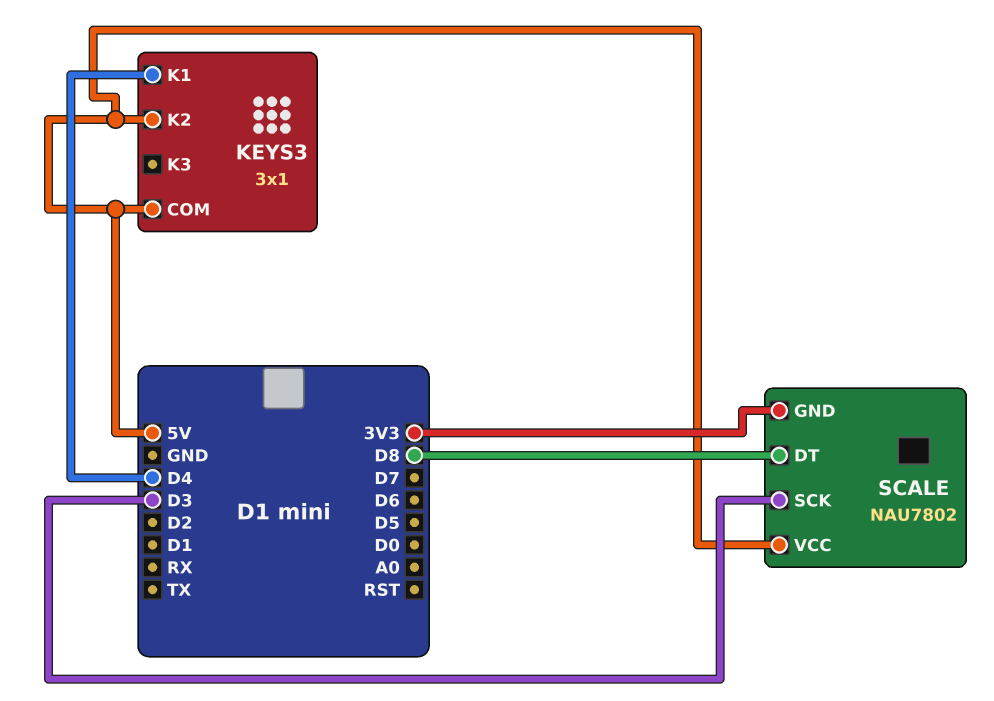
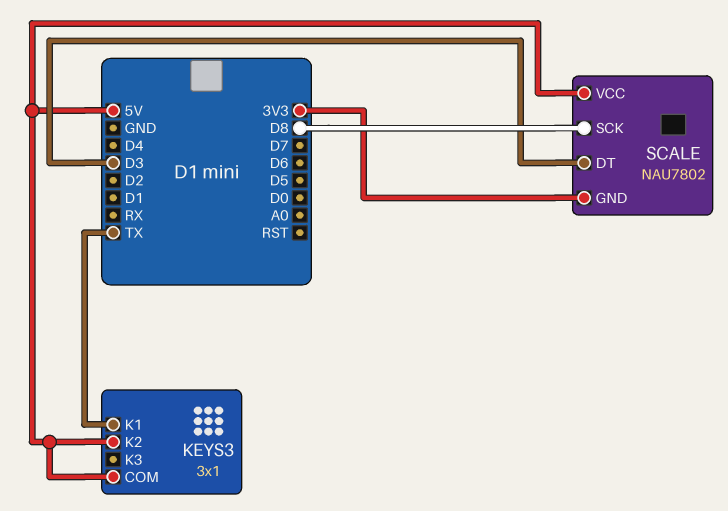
KEYS3 pin K1: D4 -> TX
SCALE pin DT: D8 -> D3
SCALE pin SCK: D3 -> D8

